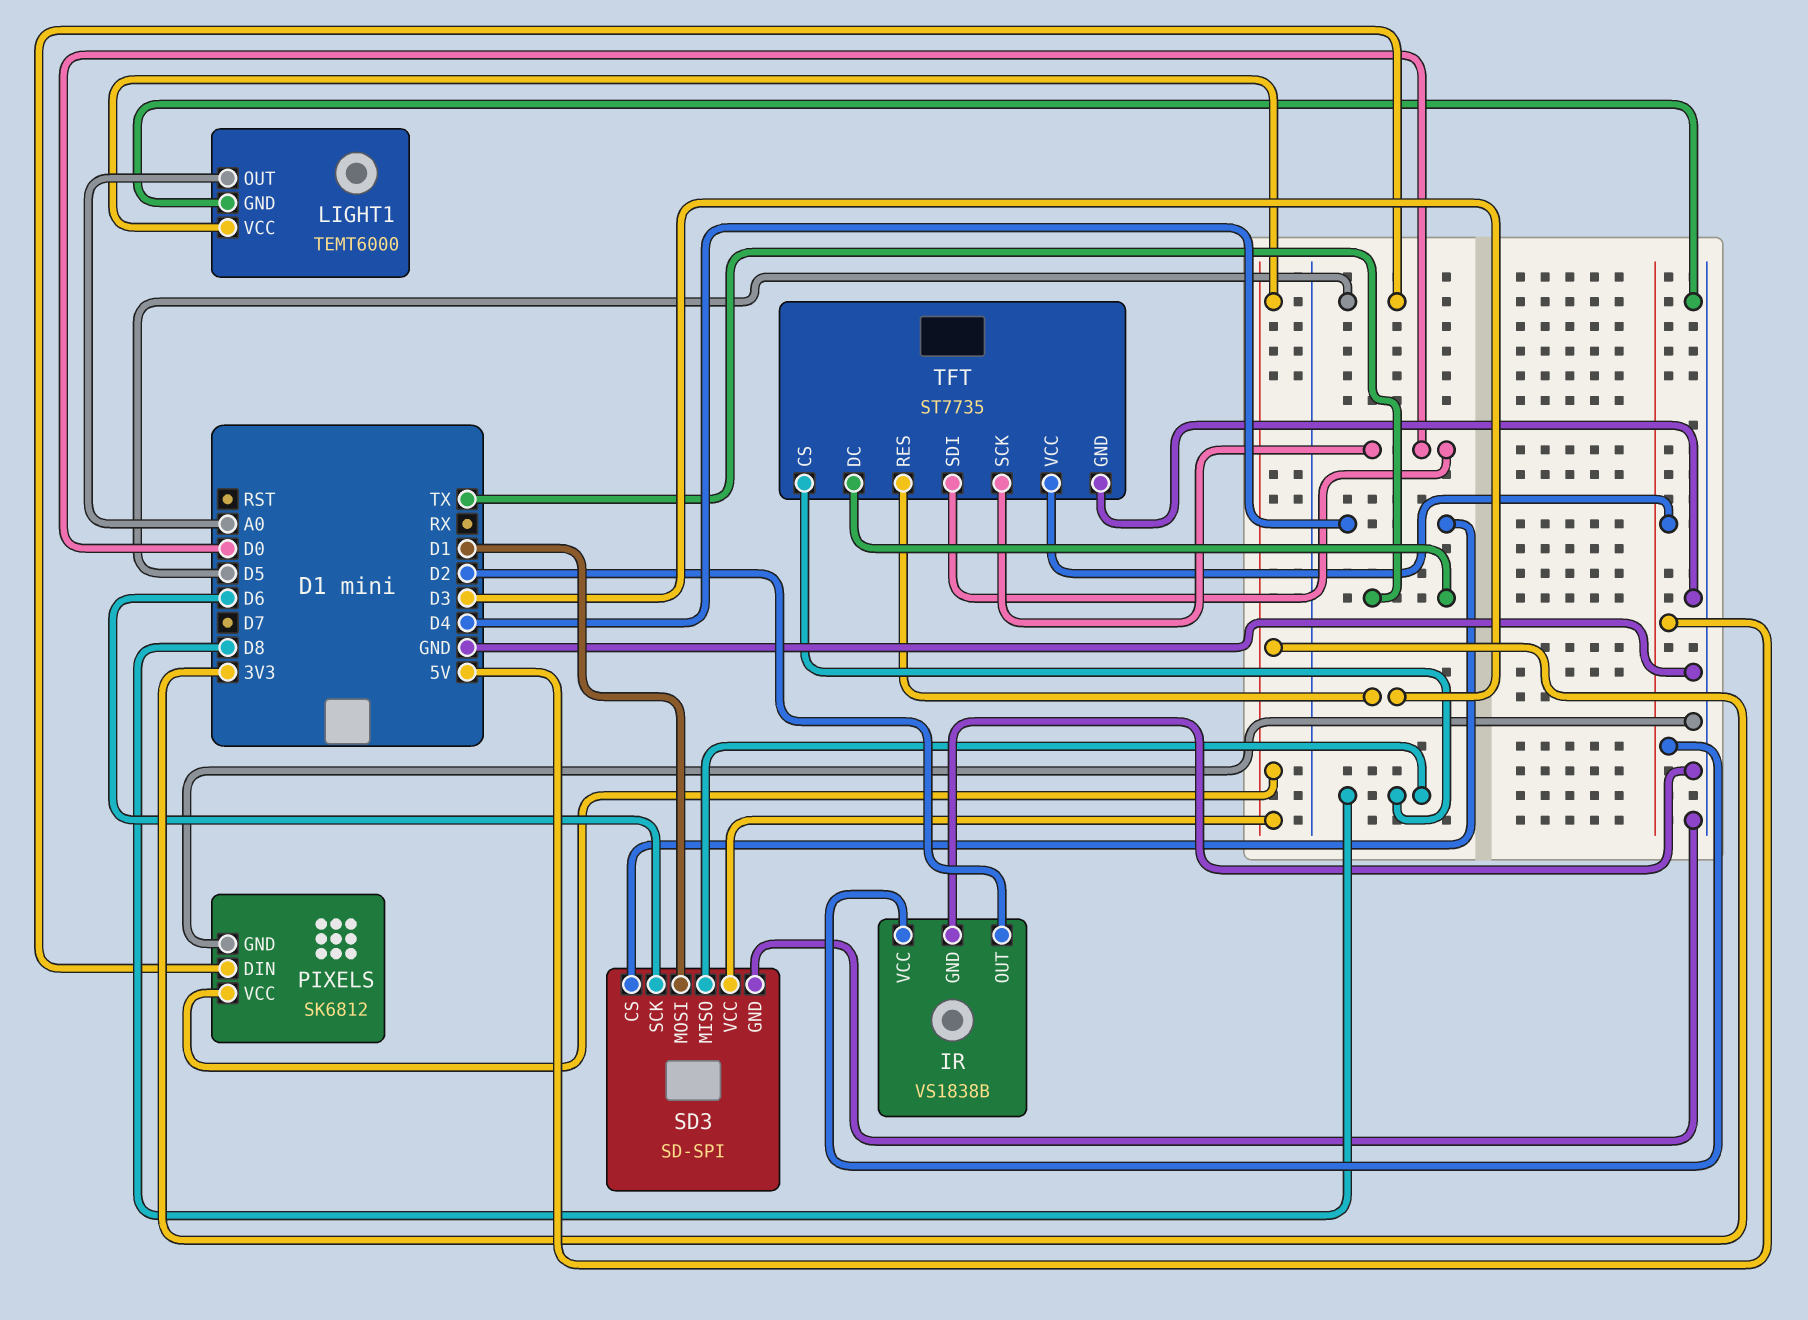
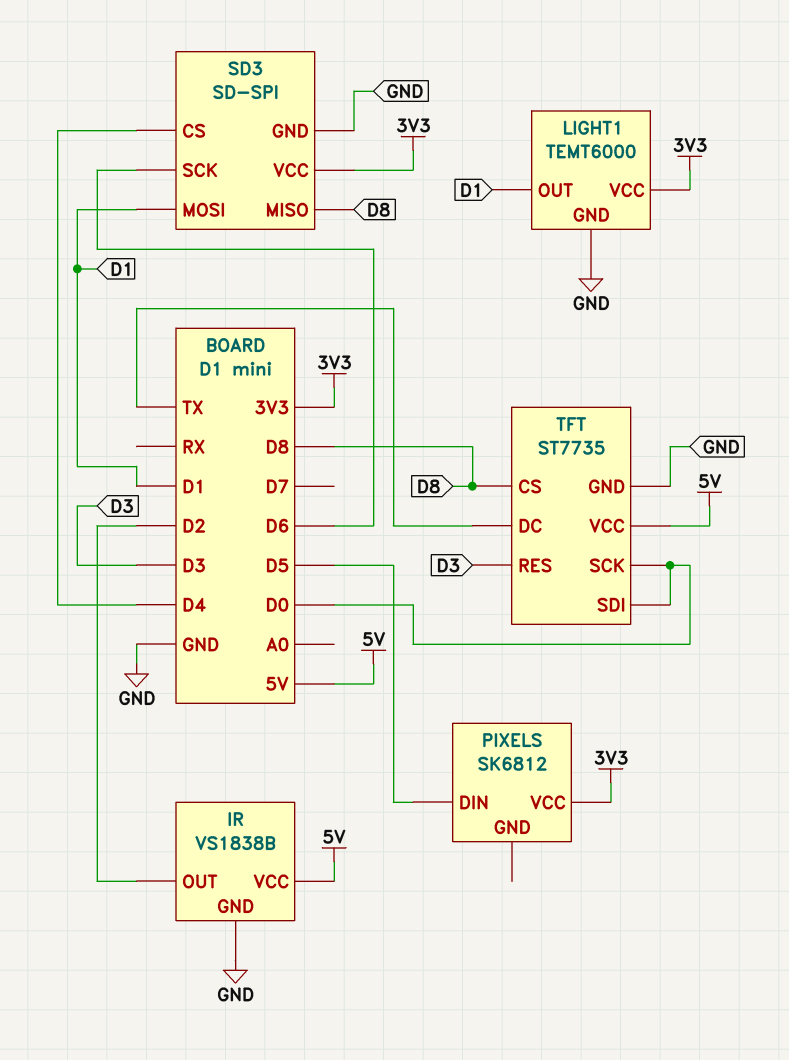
LIGHT1 pin OUT: A0 -> D1
PIXELS pin GND: GND -> none

